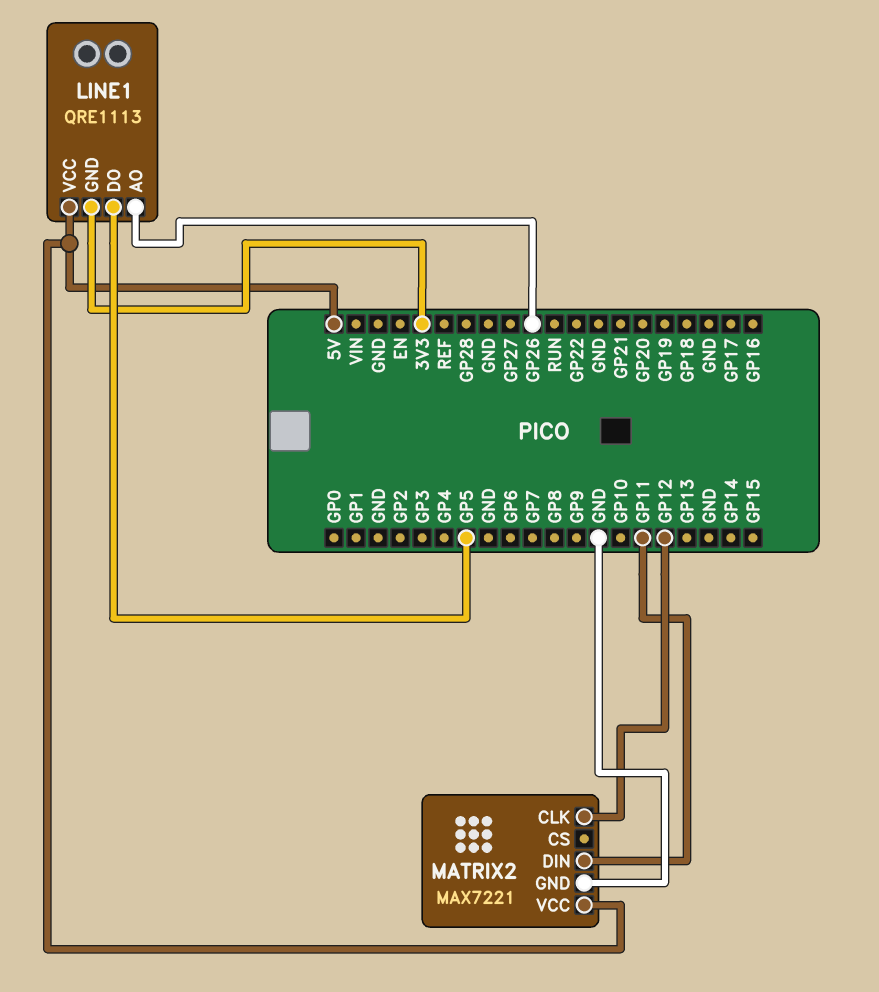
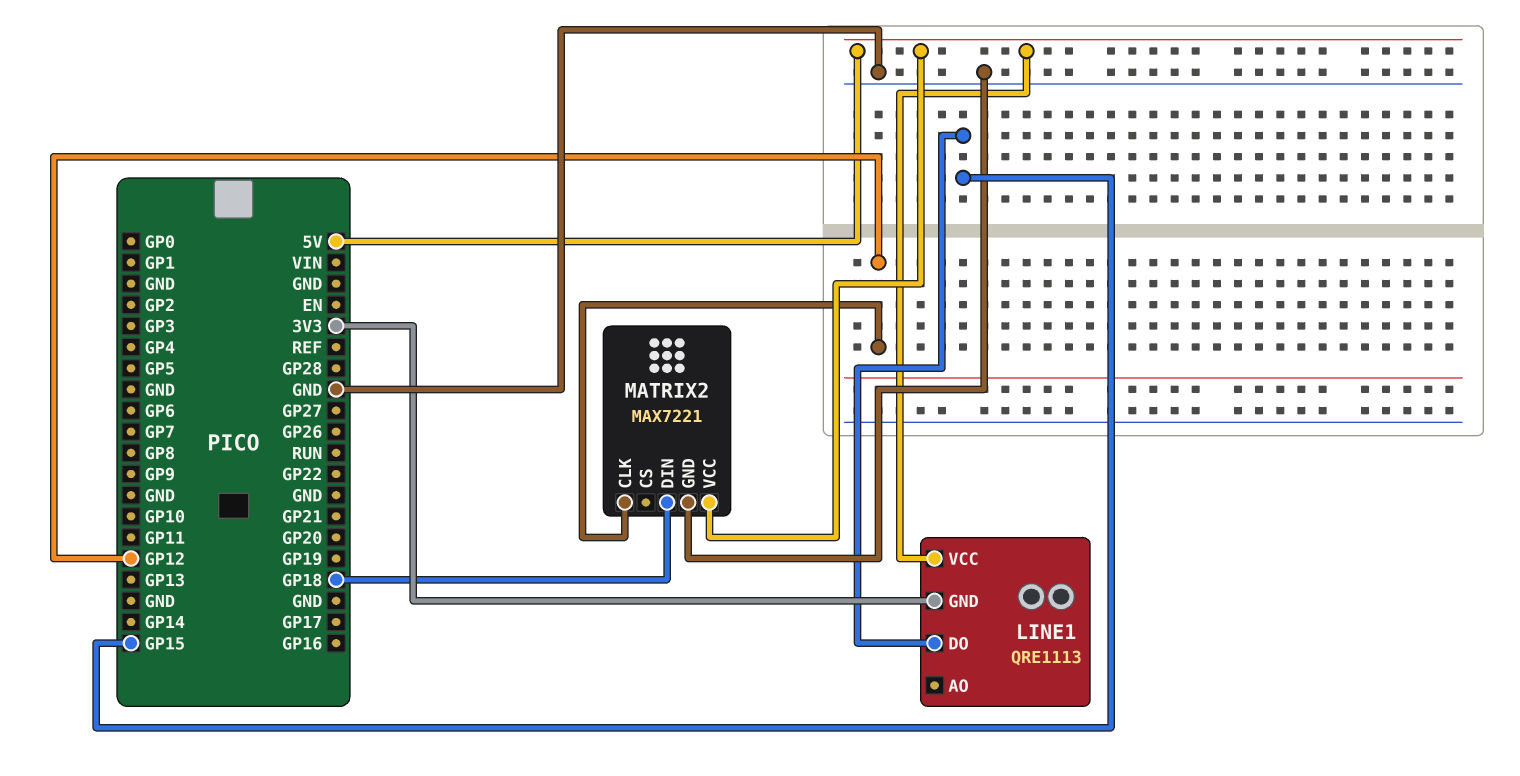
LINE1 pin AO: GP26 -> none
LINE1 pin DO: GP5 -> GP15
MATRIX2 pin DIN: GP11 -> GP18

